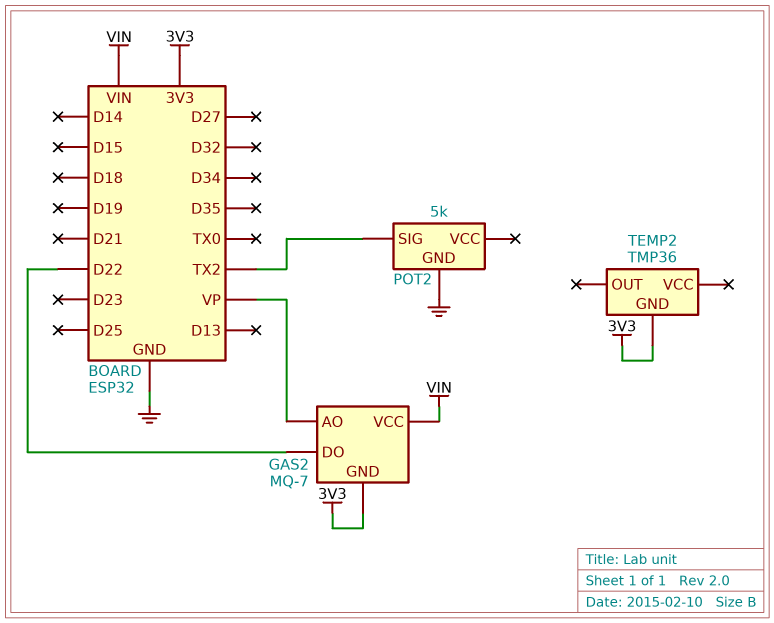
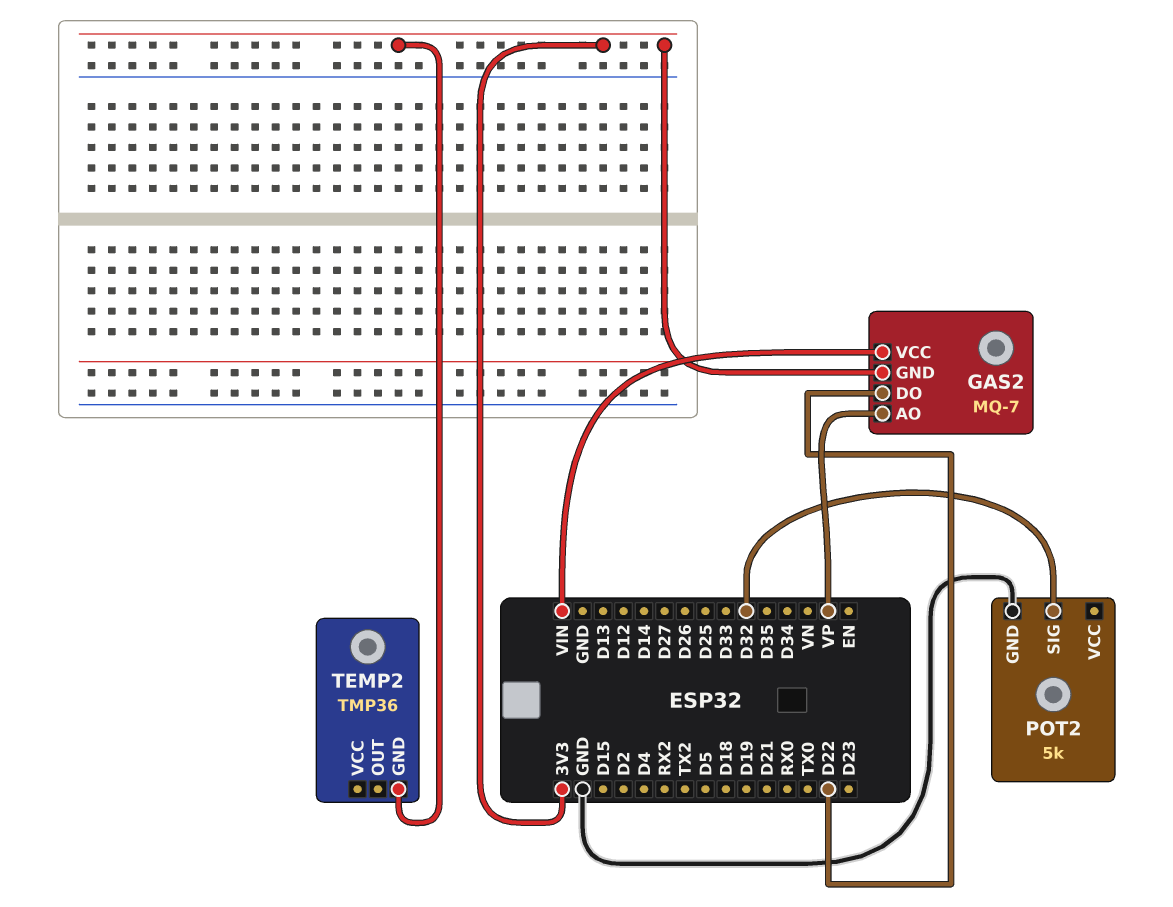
POT2 pin SIG: TX2 -> D32

